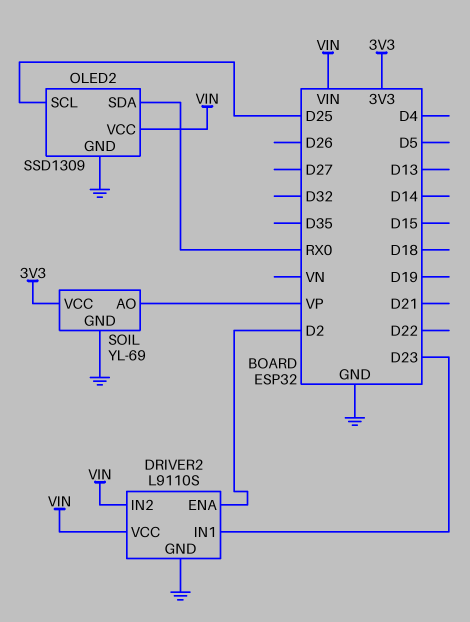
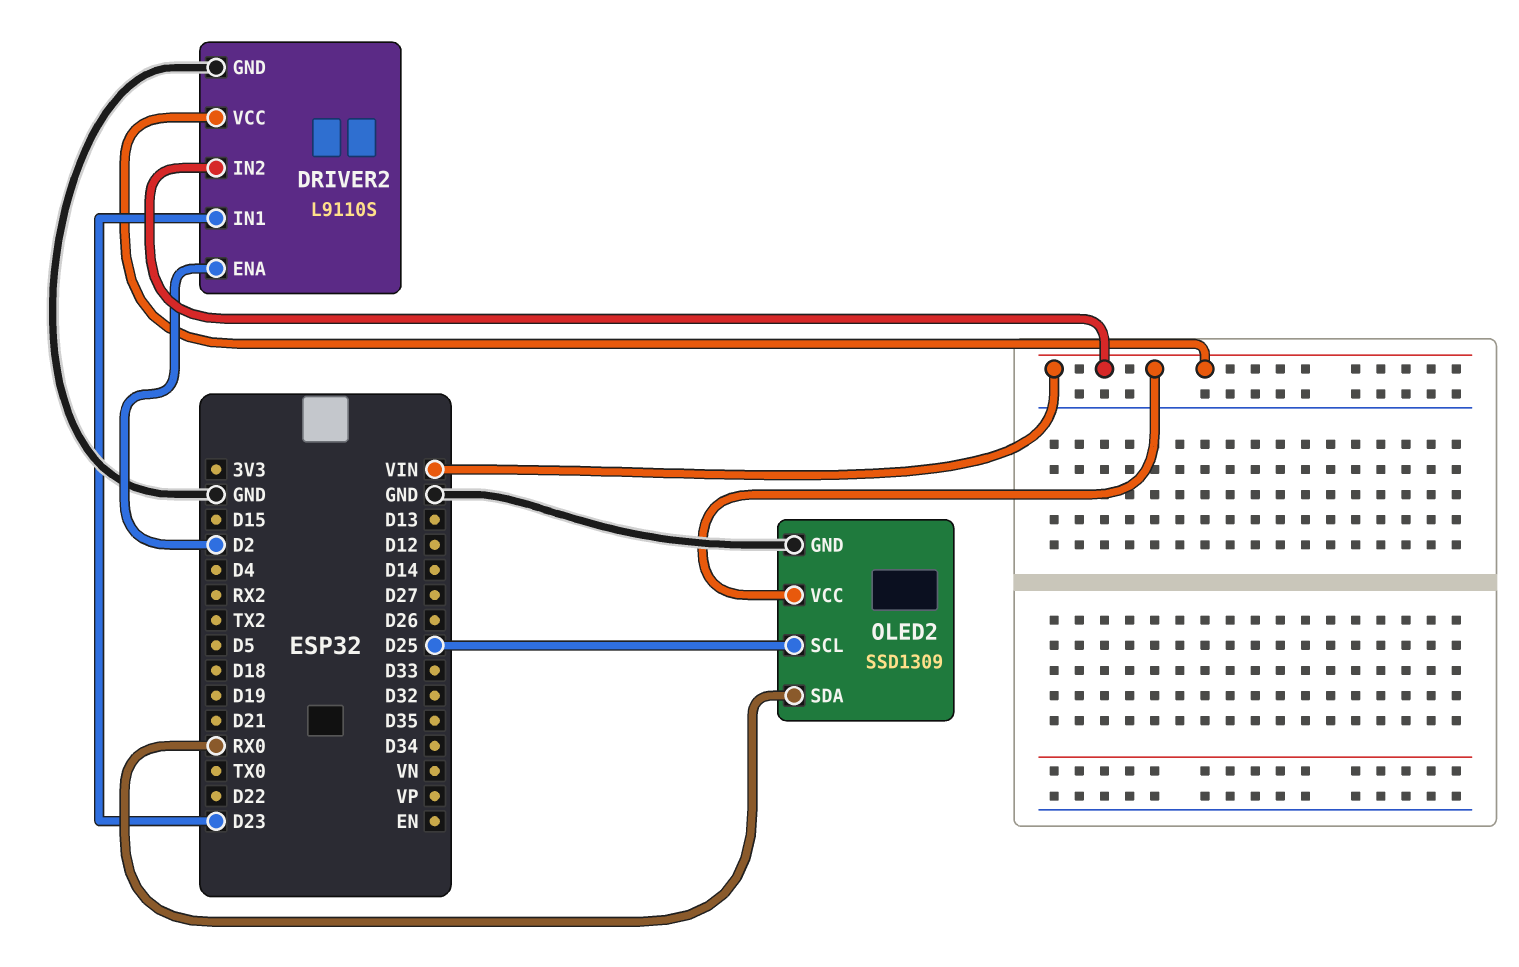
SOIL: YL-69 -> none
SOIL pin AO: VP -> none
SOIL pin GND: GND -> none
SOIL pin VCC: 3V3 -> none

